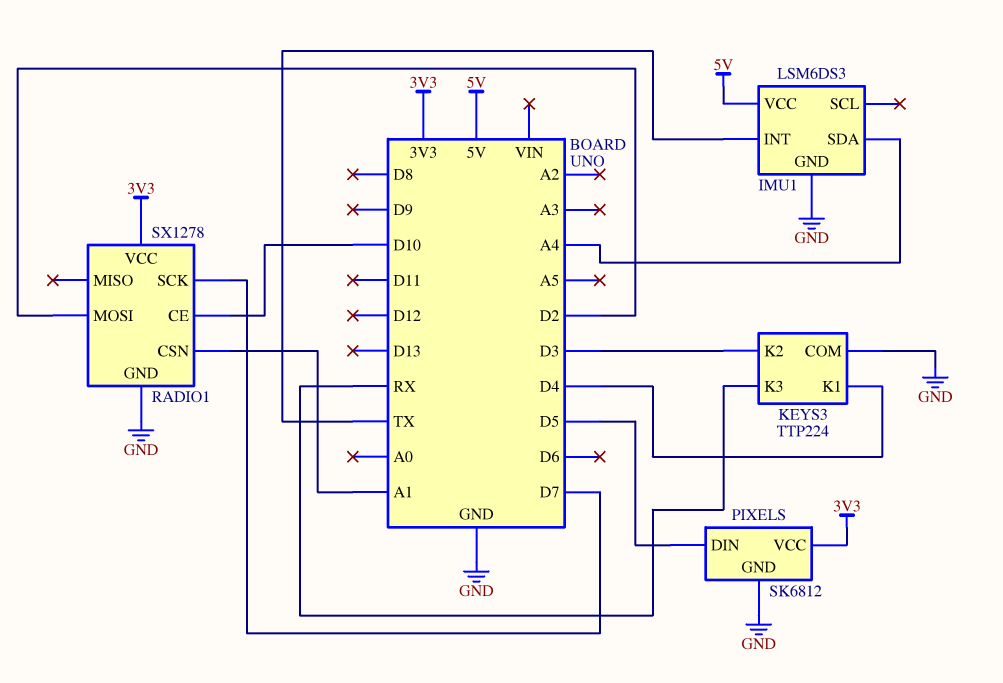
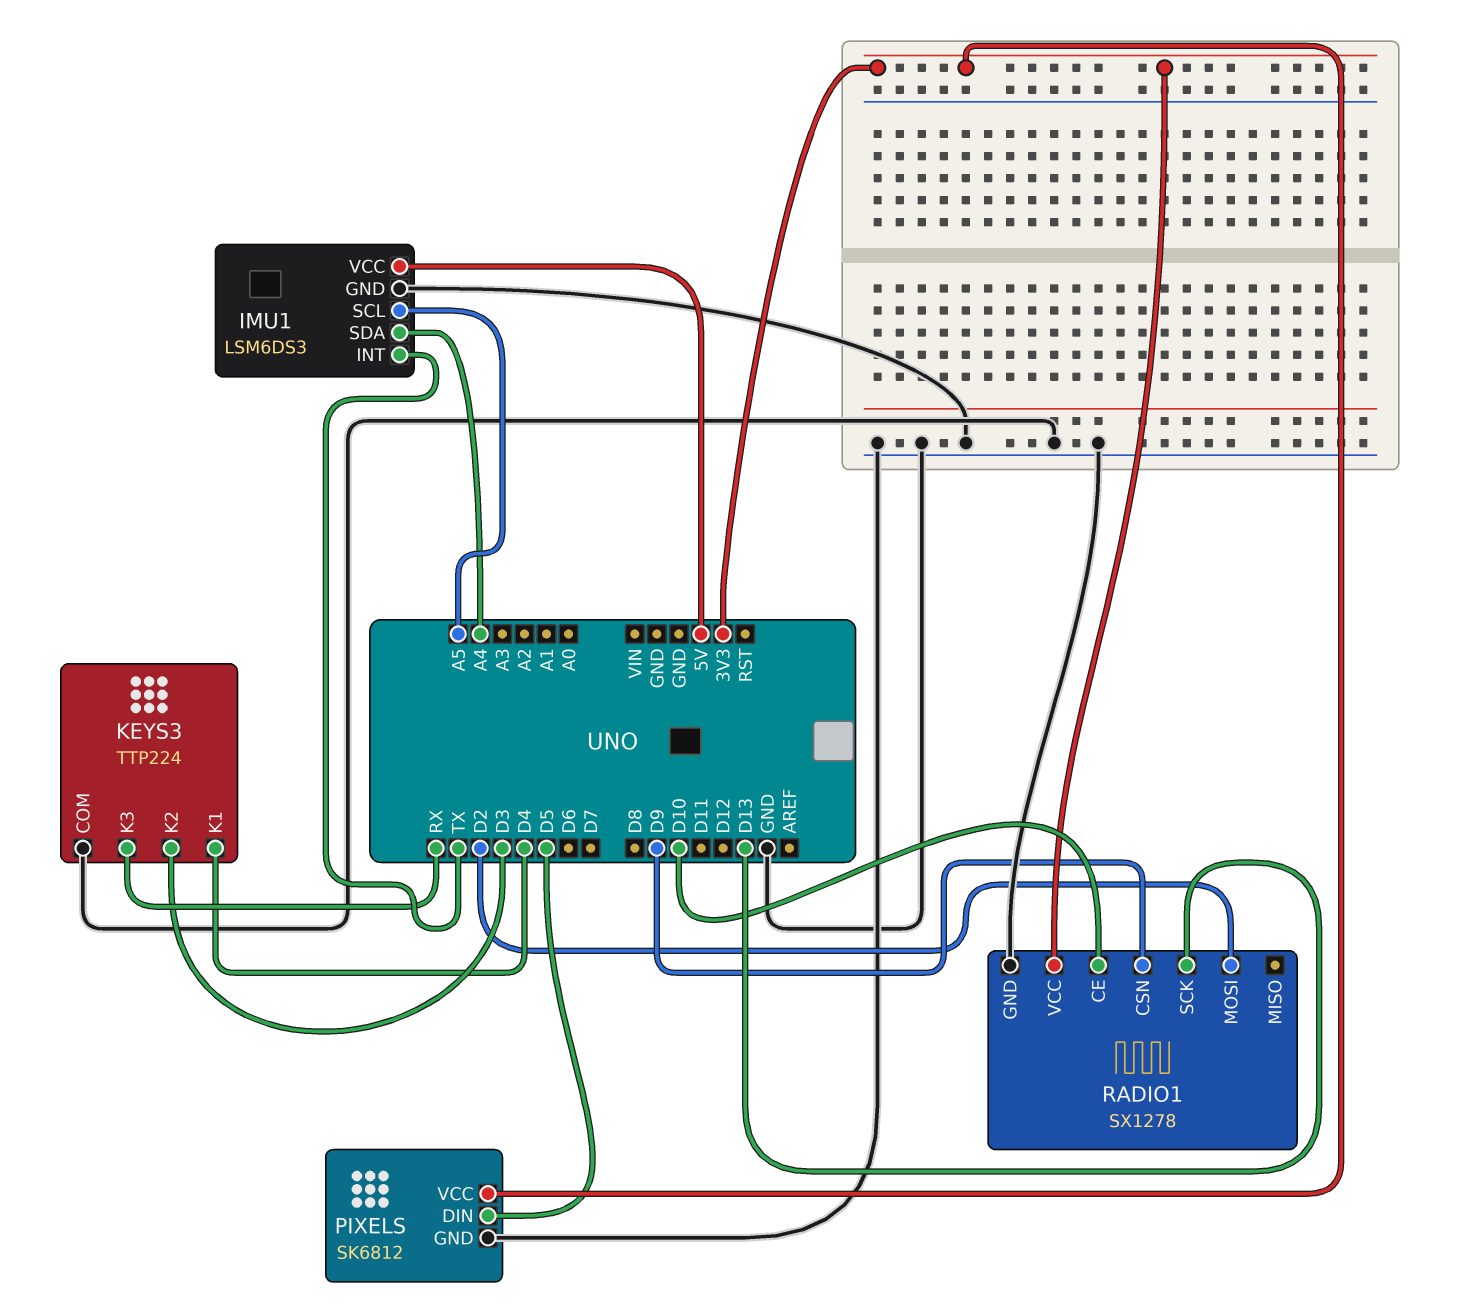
IMU1 pin SCL: none -> A5
RADIO1 pin CSN: A1 -> D9
RADIO1 pin SCK: D7 -> D13

